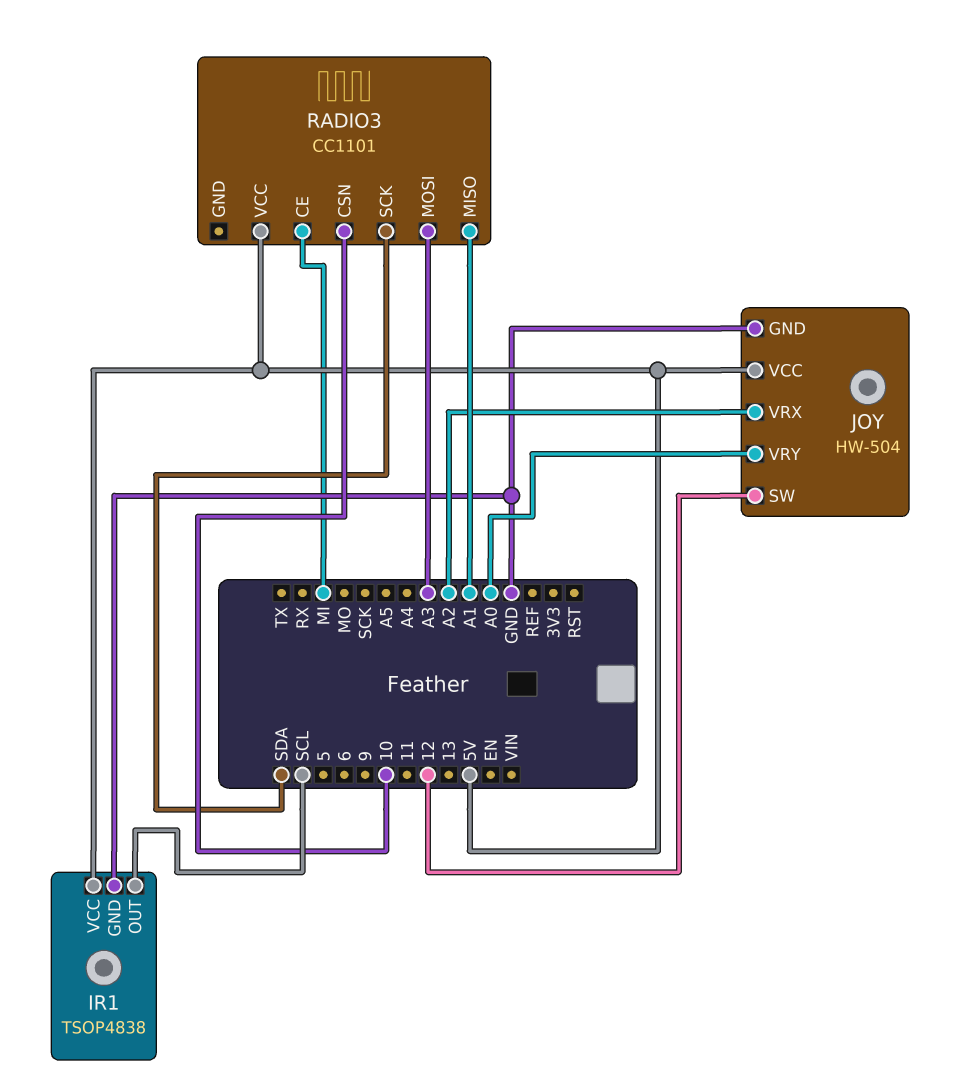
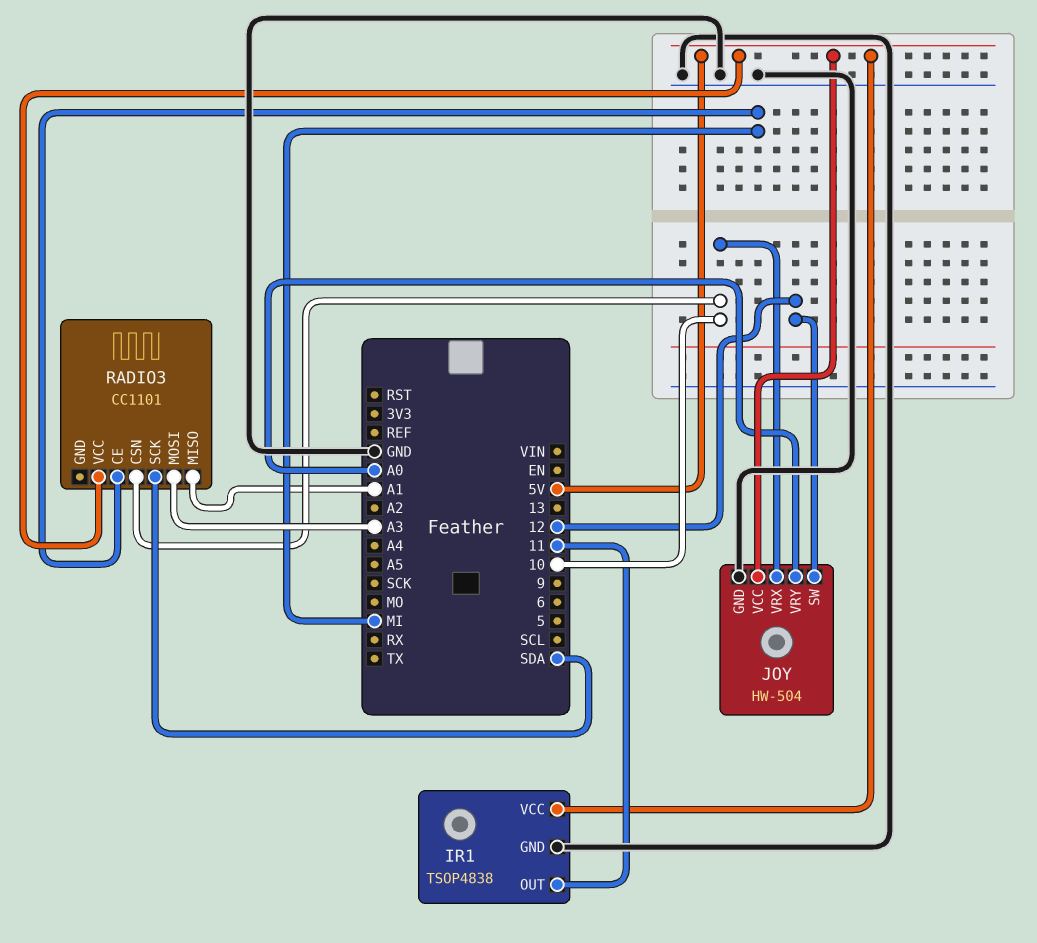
IR1 pin OUT: SCL -> 11
JOY pin VRX: A2 -> 10

